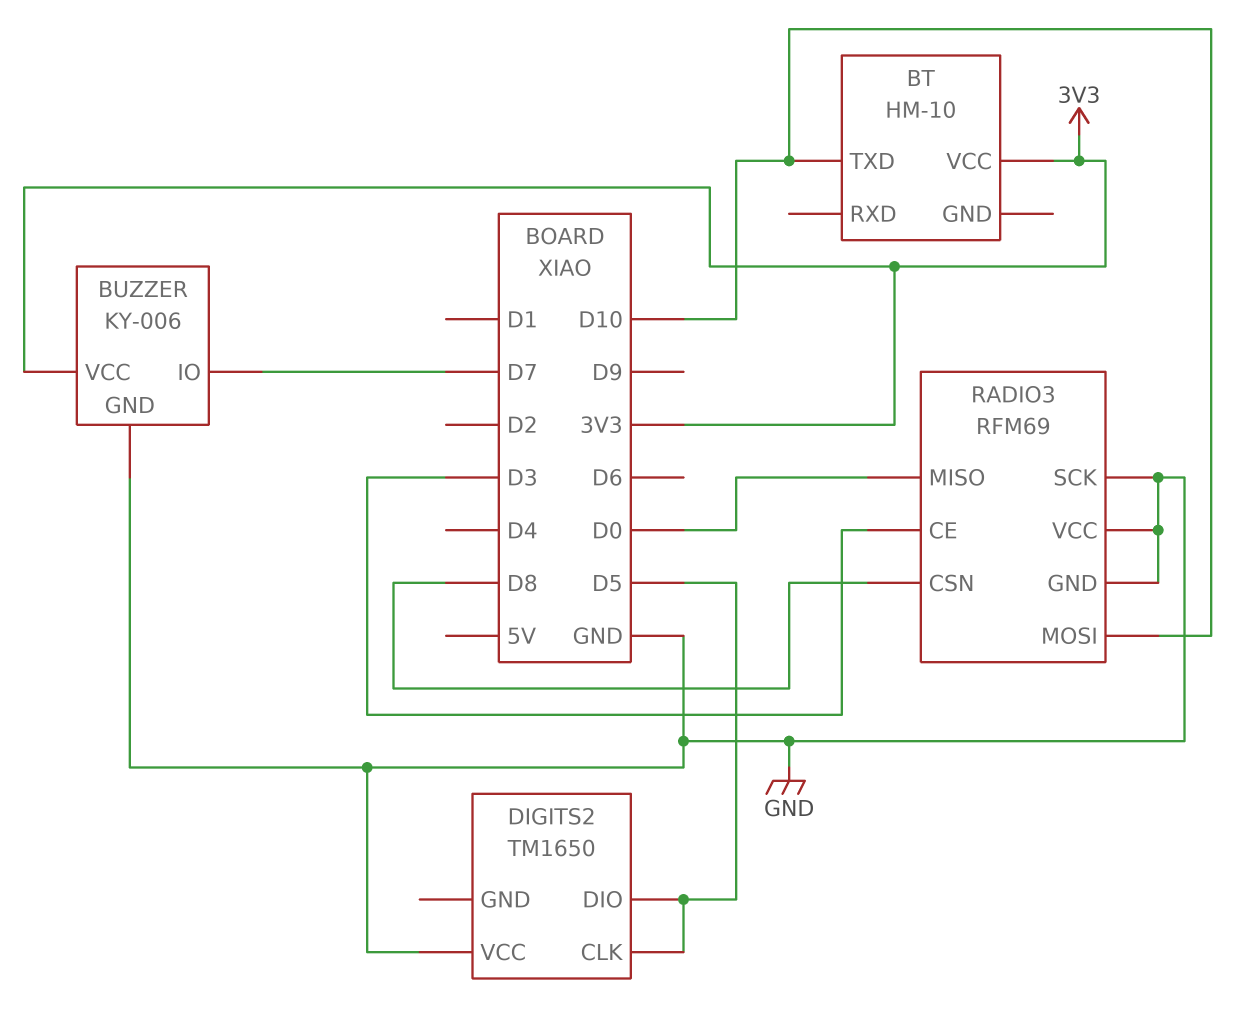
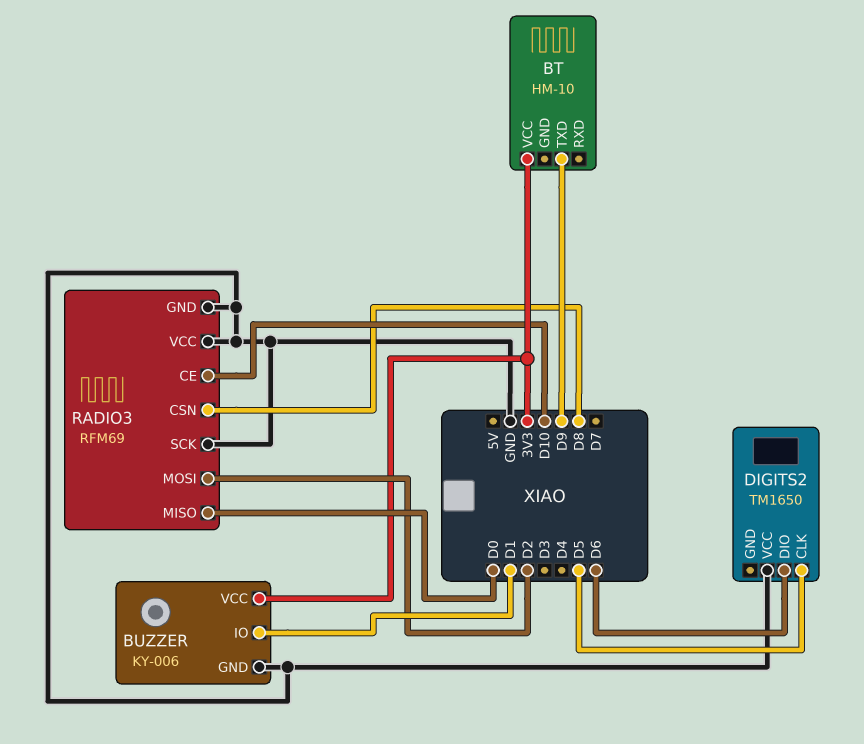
BT pin TXD: D10 -> D9
BUZZER pin IO: D7 -> D1
DIGITS2 pin DIO: D5 -> D6
RADIO3 pin CE: D3 -> D10
RADIO3 pin MOSI: D10 -> D2

